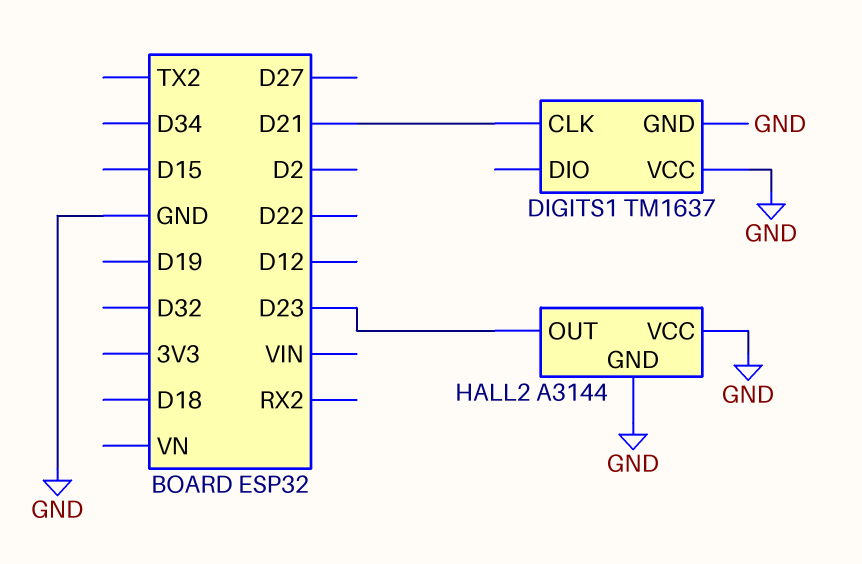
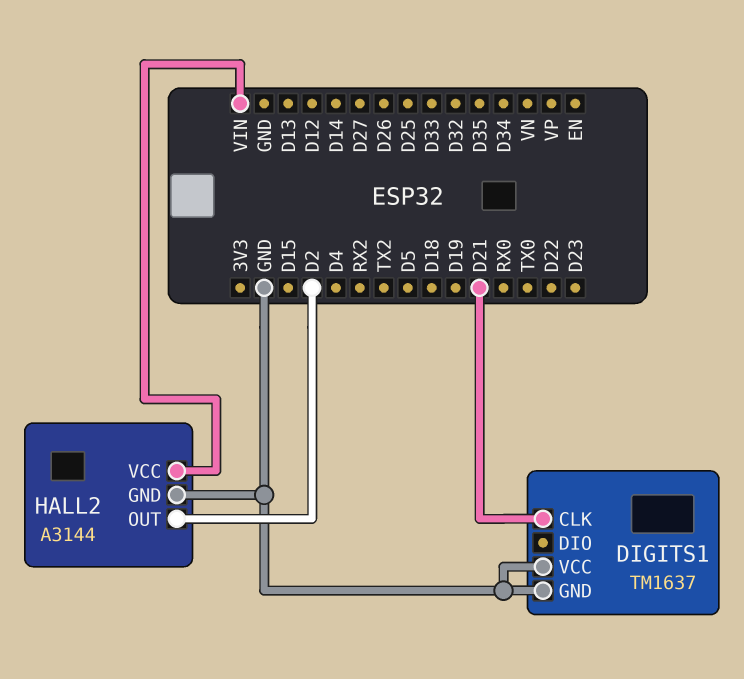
HALL2 pin OUT: D23 -> D2
HALL2 pin VCC: GND -> VIN

